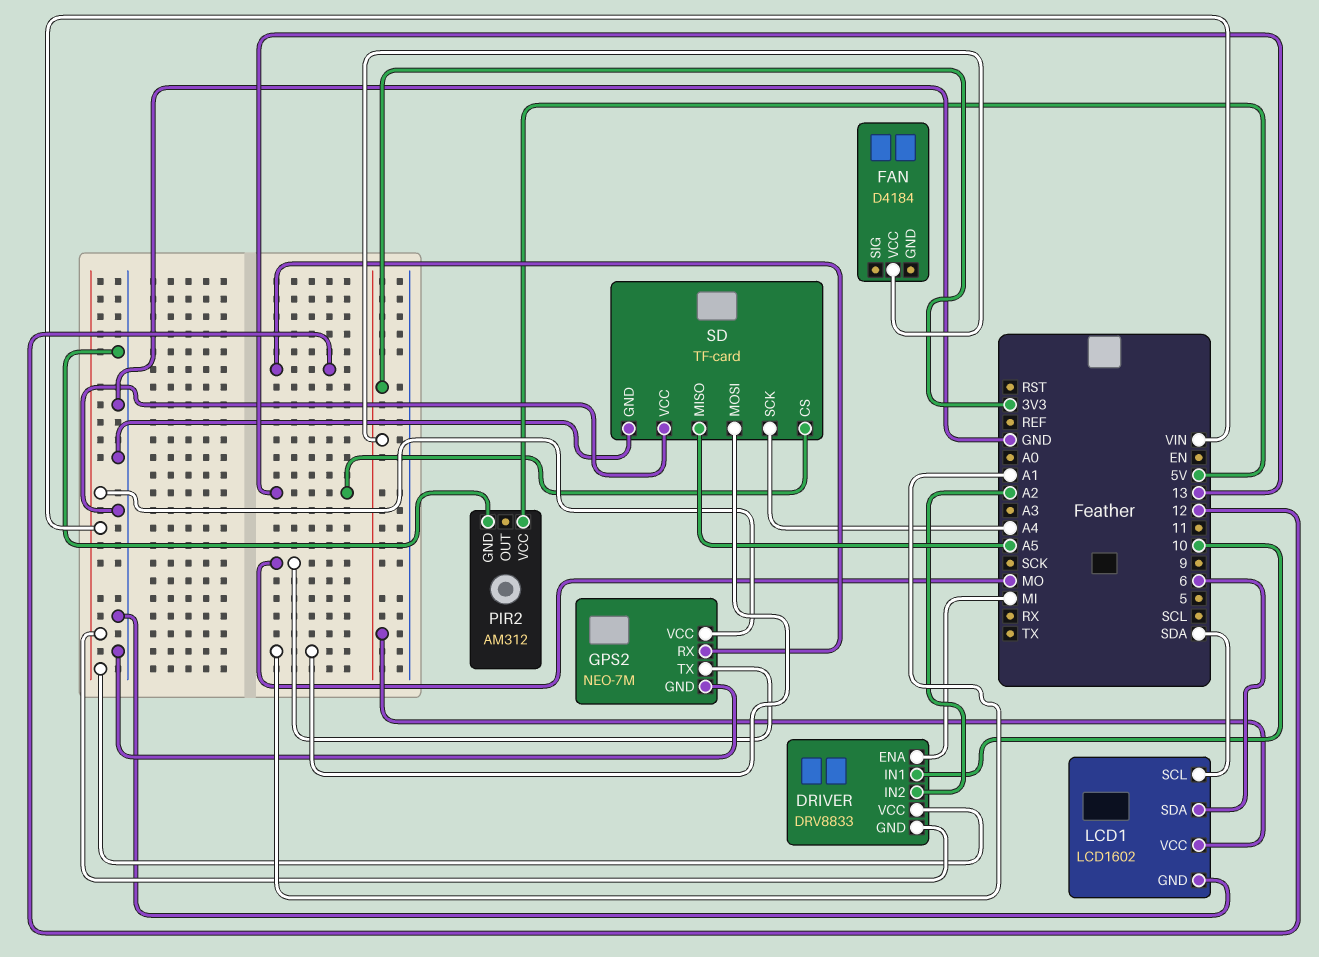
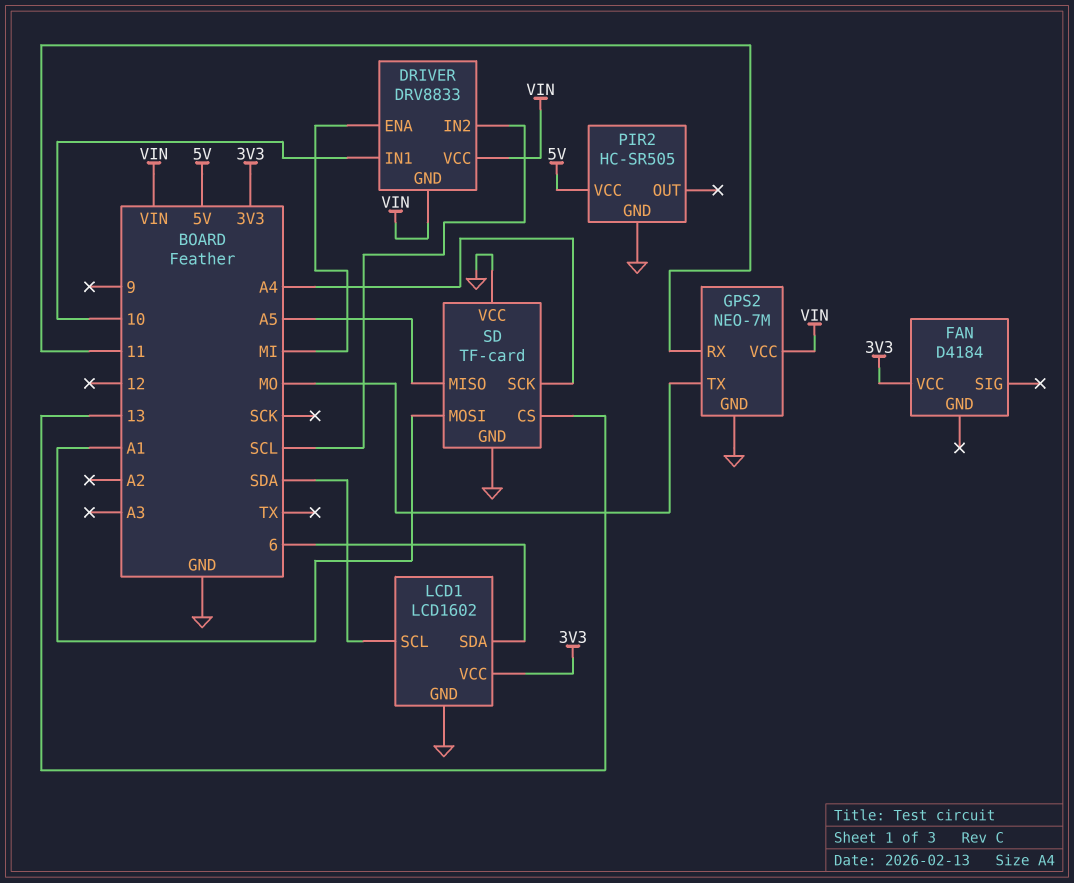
DRIVER pin IN2: A2 -> SCL
GPS2 pin RX: 12 -> 11
PIR2: AM312 -> HC-SR505

